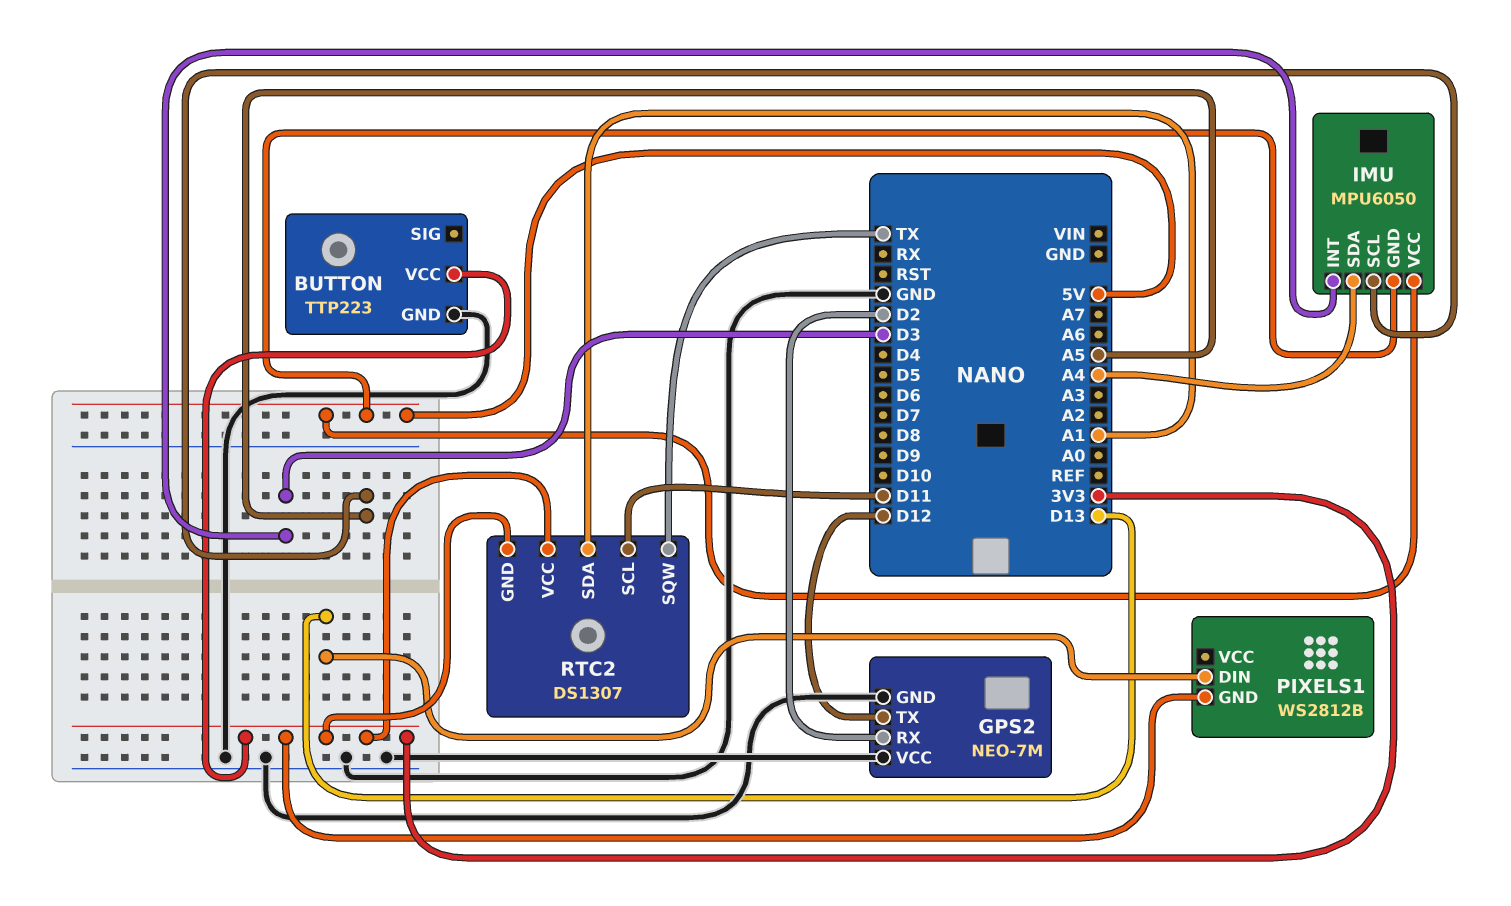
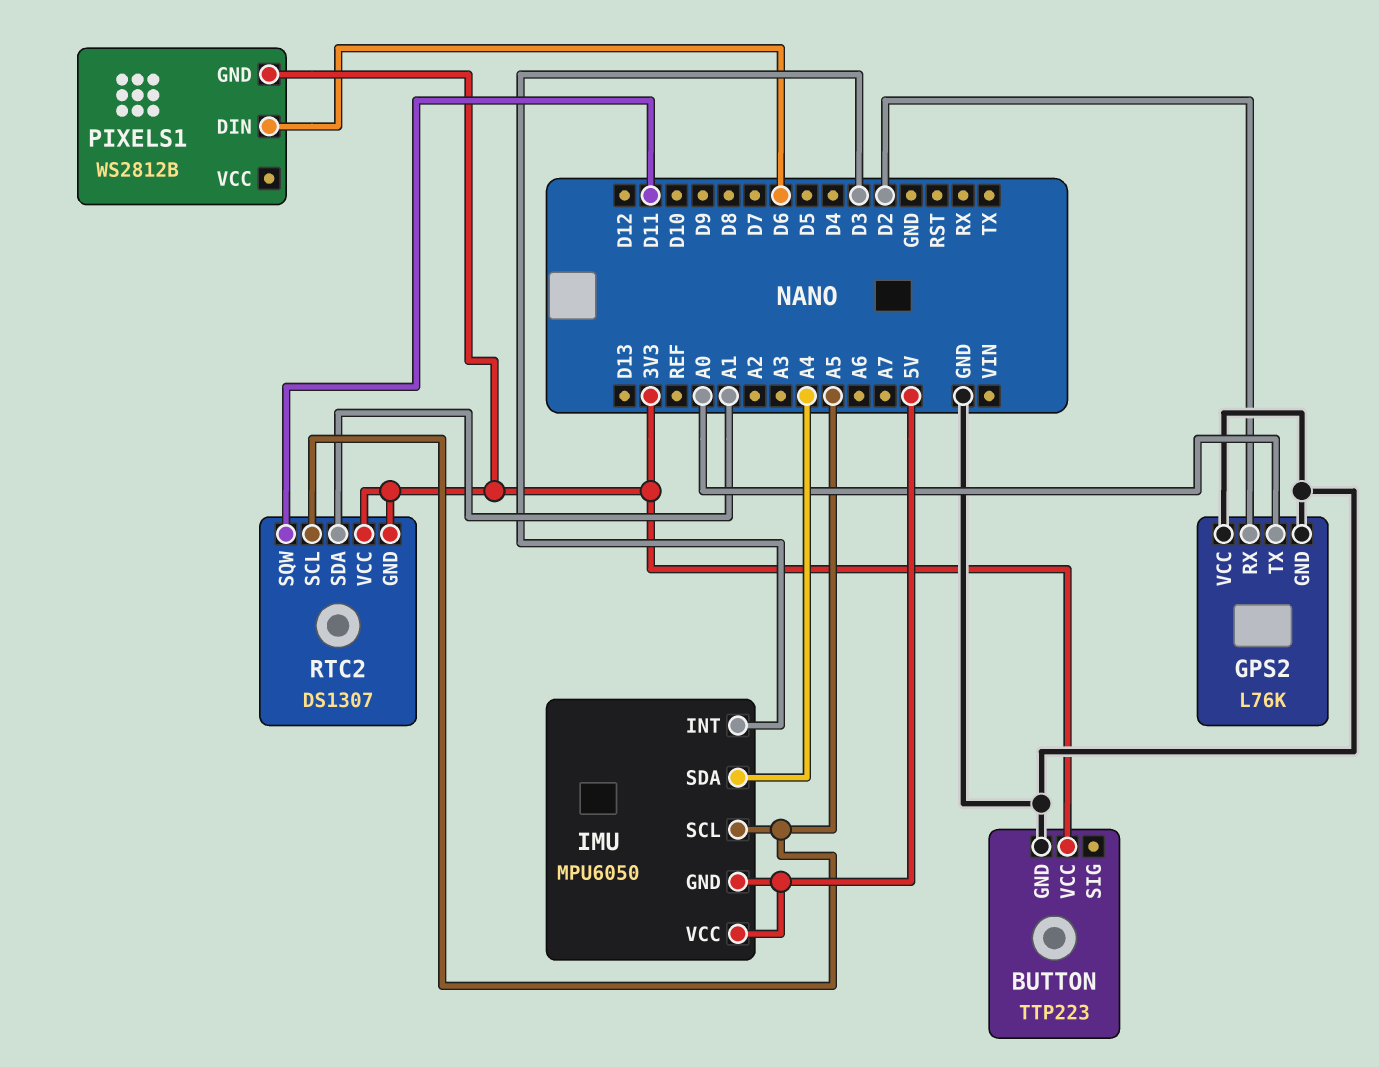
GPS2: NEO-7M -> L76K
GPS2 pin TX: D12 -> A0
PIXELS1 pin DIN: D13 -> D6
RTC2 pin SCL: D11 -> A5
RTC2 pin SQW: TX -> D11

